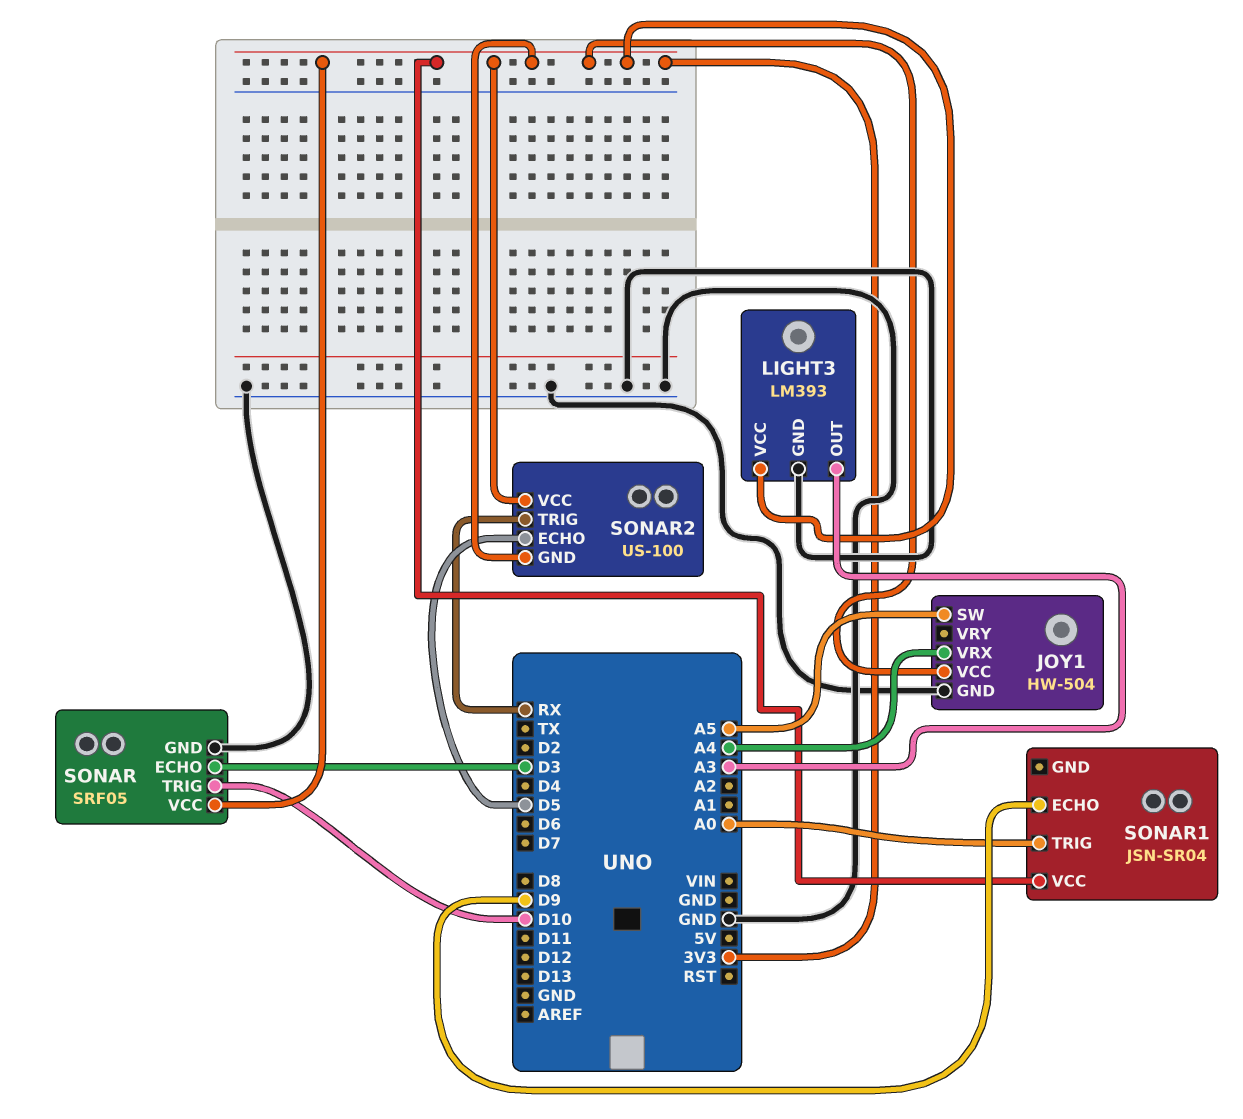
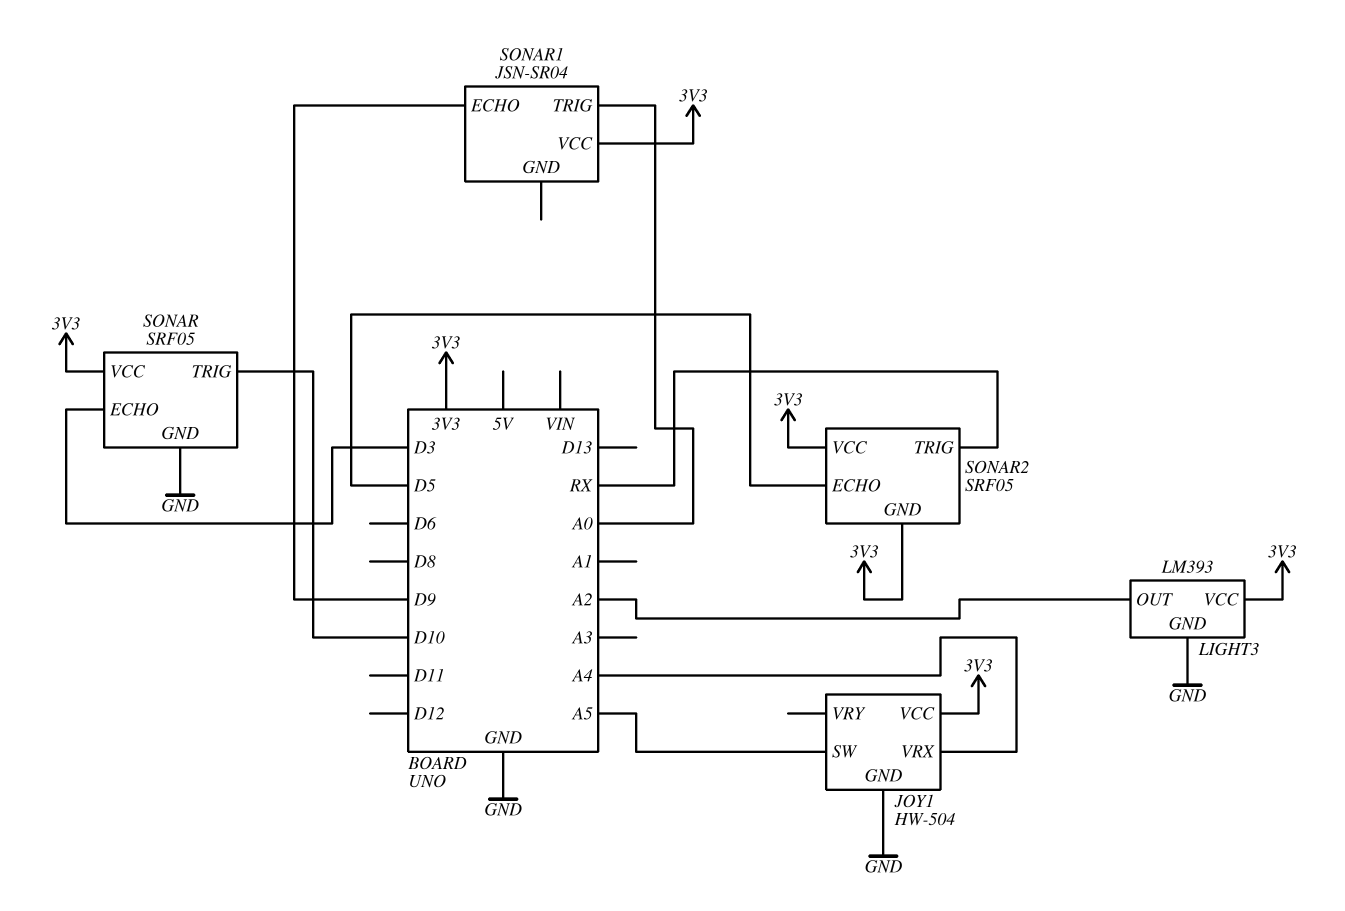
LIGHT3 pin OUT: A3 -> A2
SONAR2: US-100 -> SRF05

